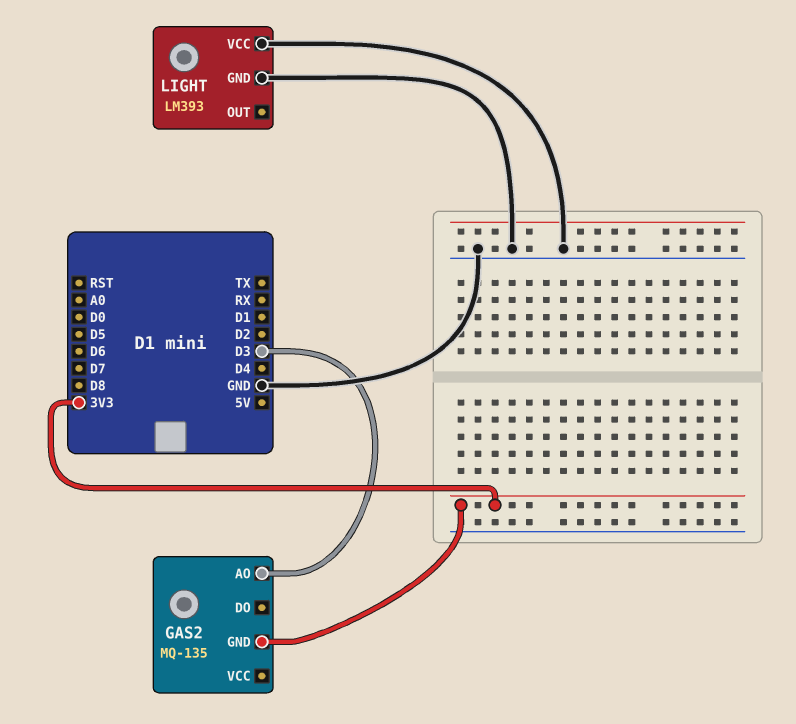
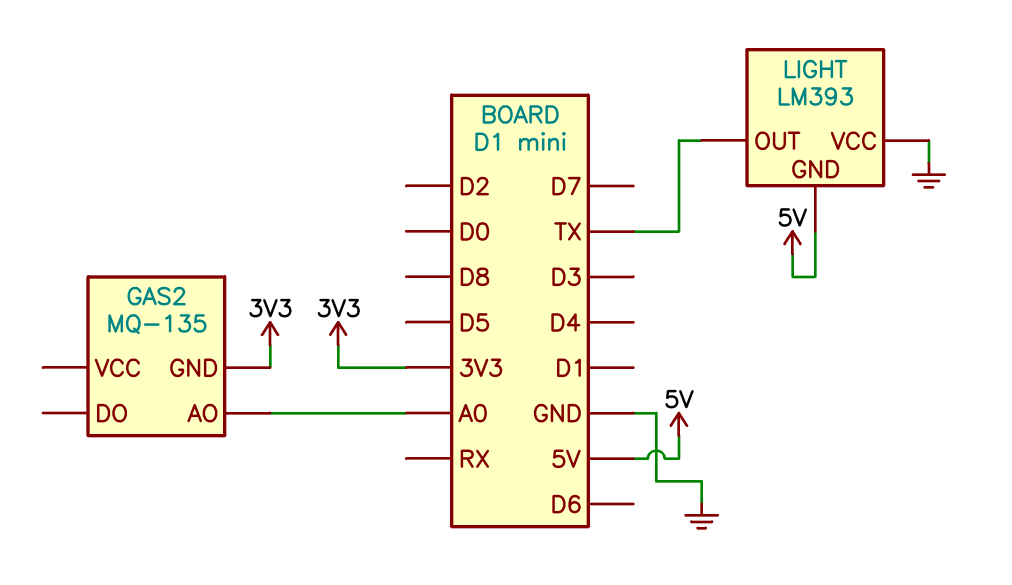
GAS2 pin AO: D3 -> A0
LIGHT pin GND: GND -> 5V
LIGHT pin OUT: none -> TX

